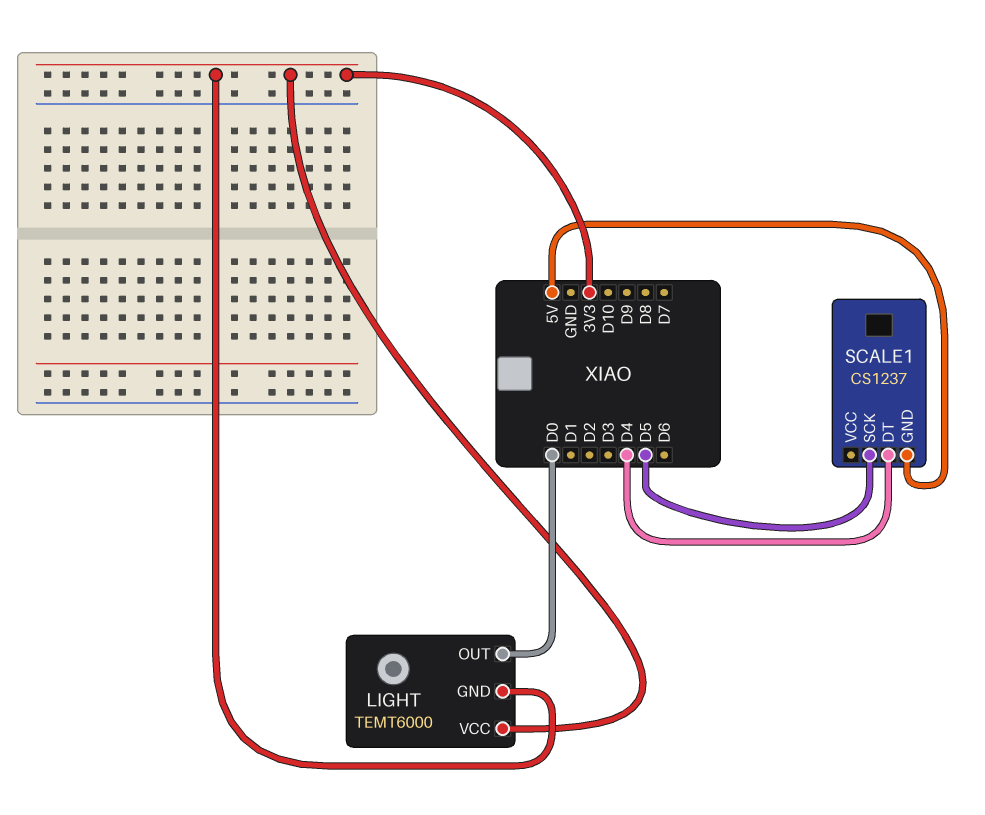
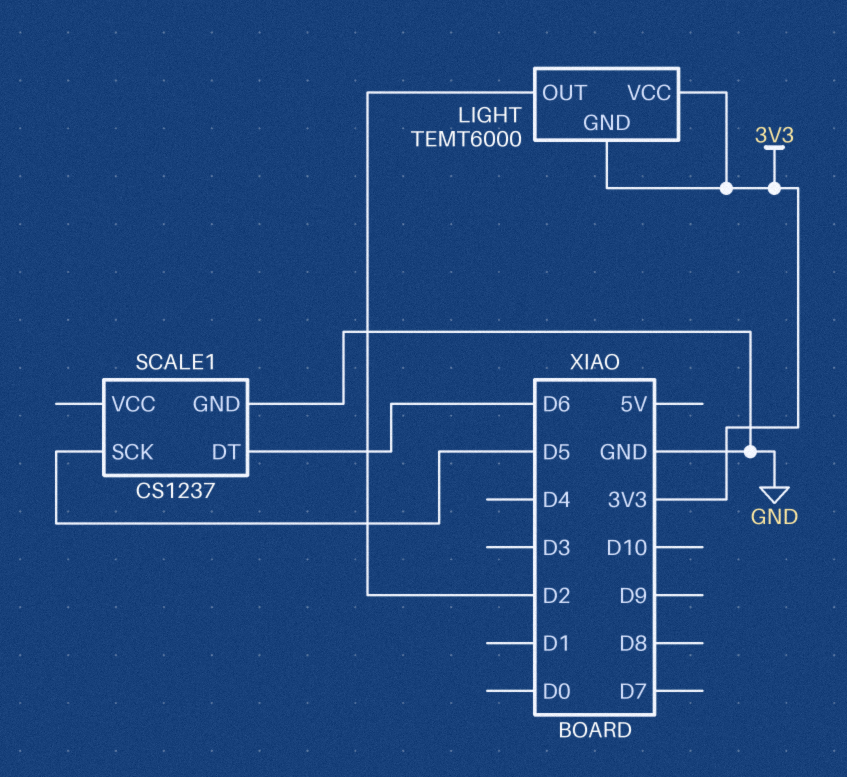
LIGHT pin OUT: D0 -> D2
SCALE1 pin DT: D4 -> D6
SCALE1 pin GND: 5V -> GND

